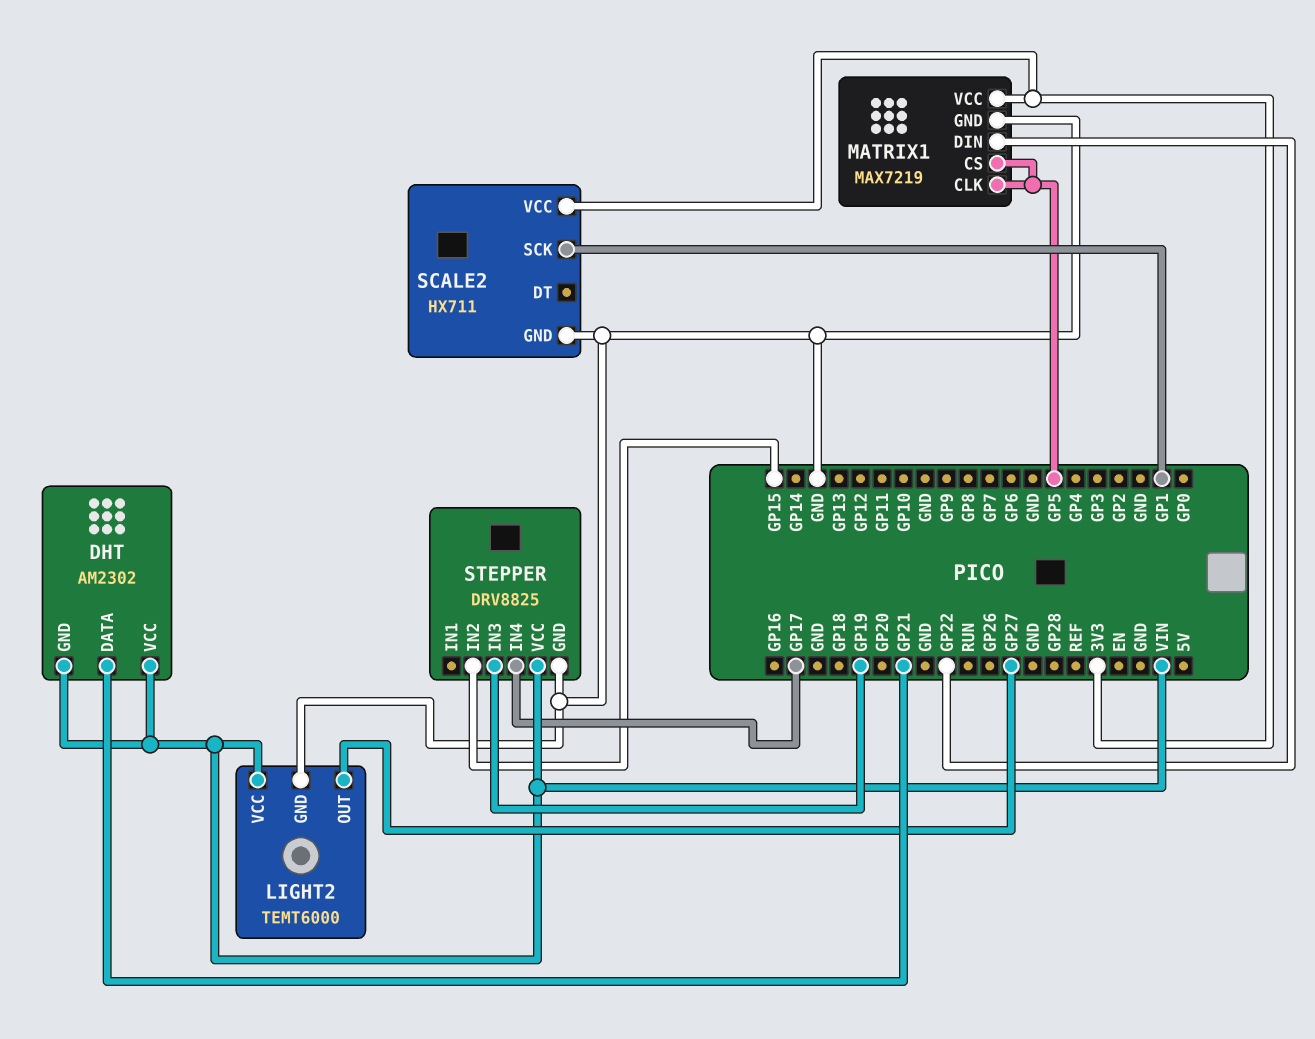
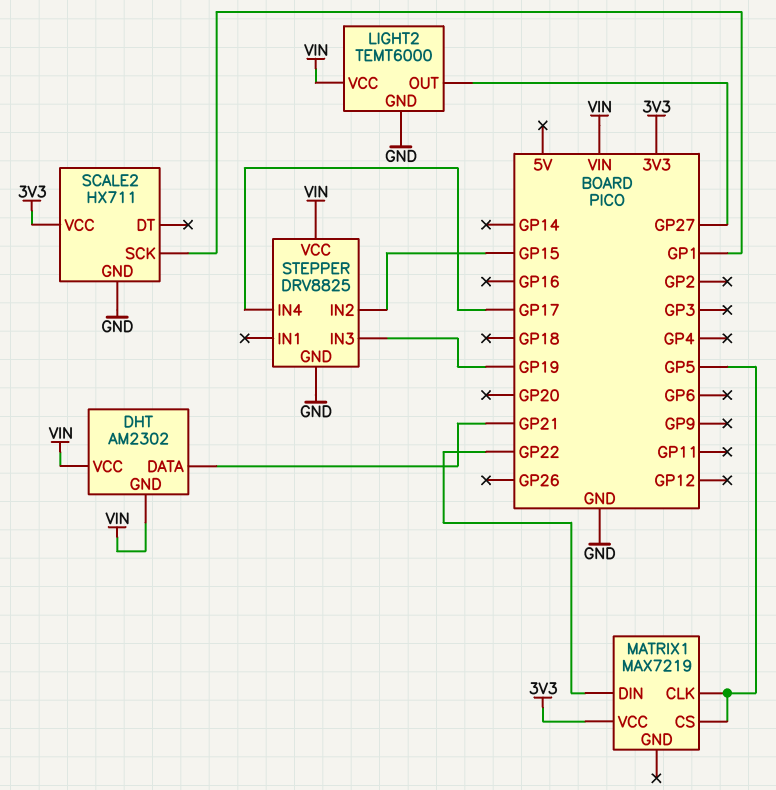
MATRIX1 pin GND: GND -> none

